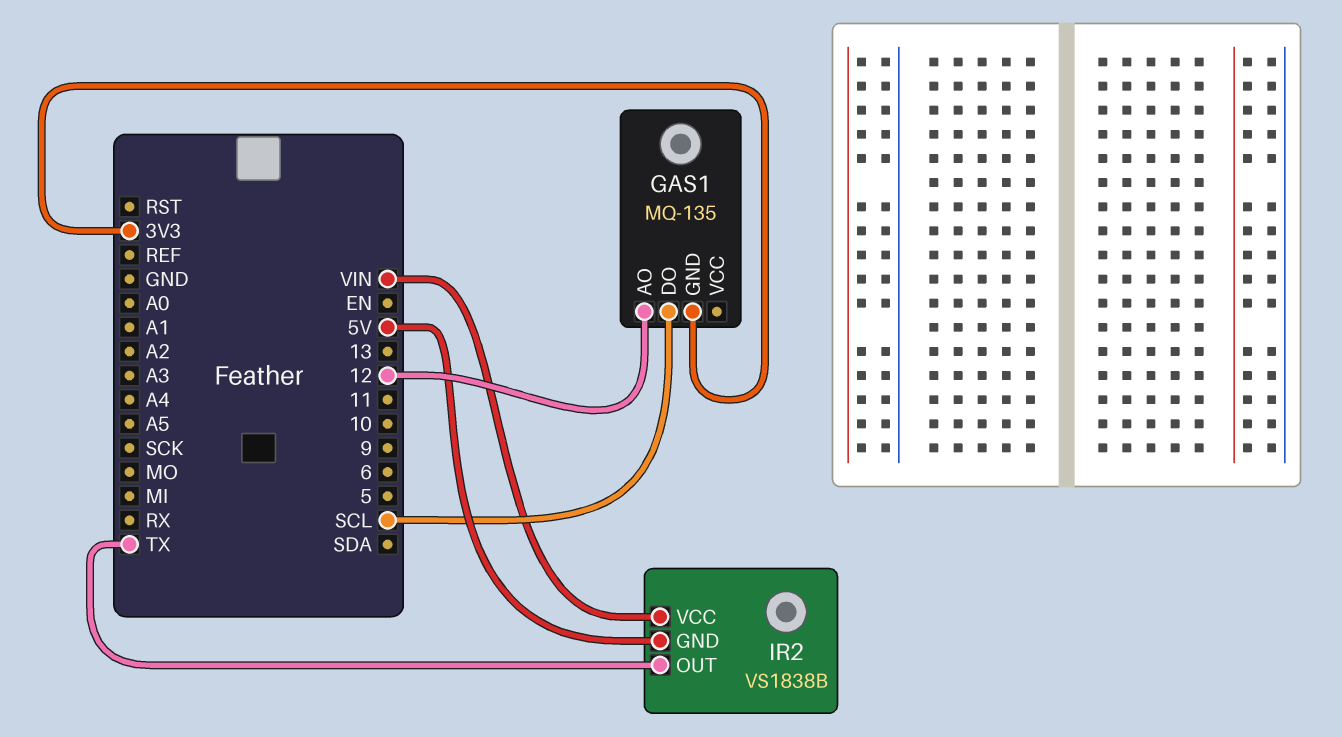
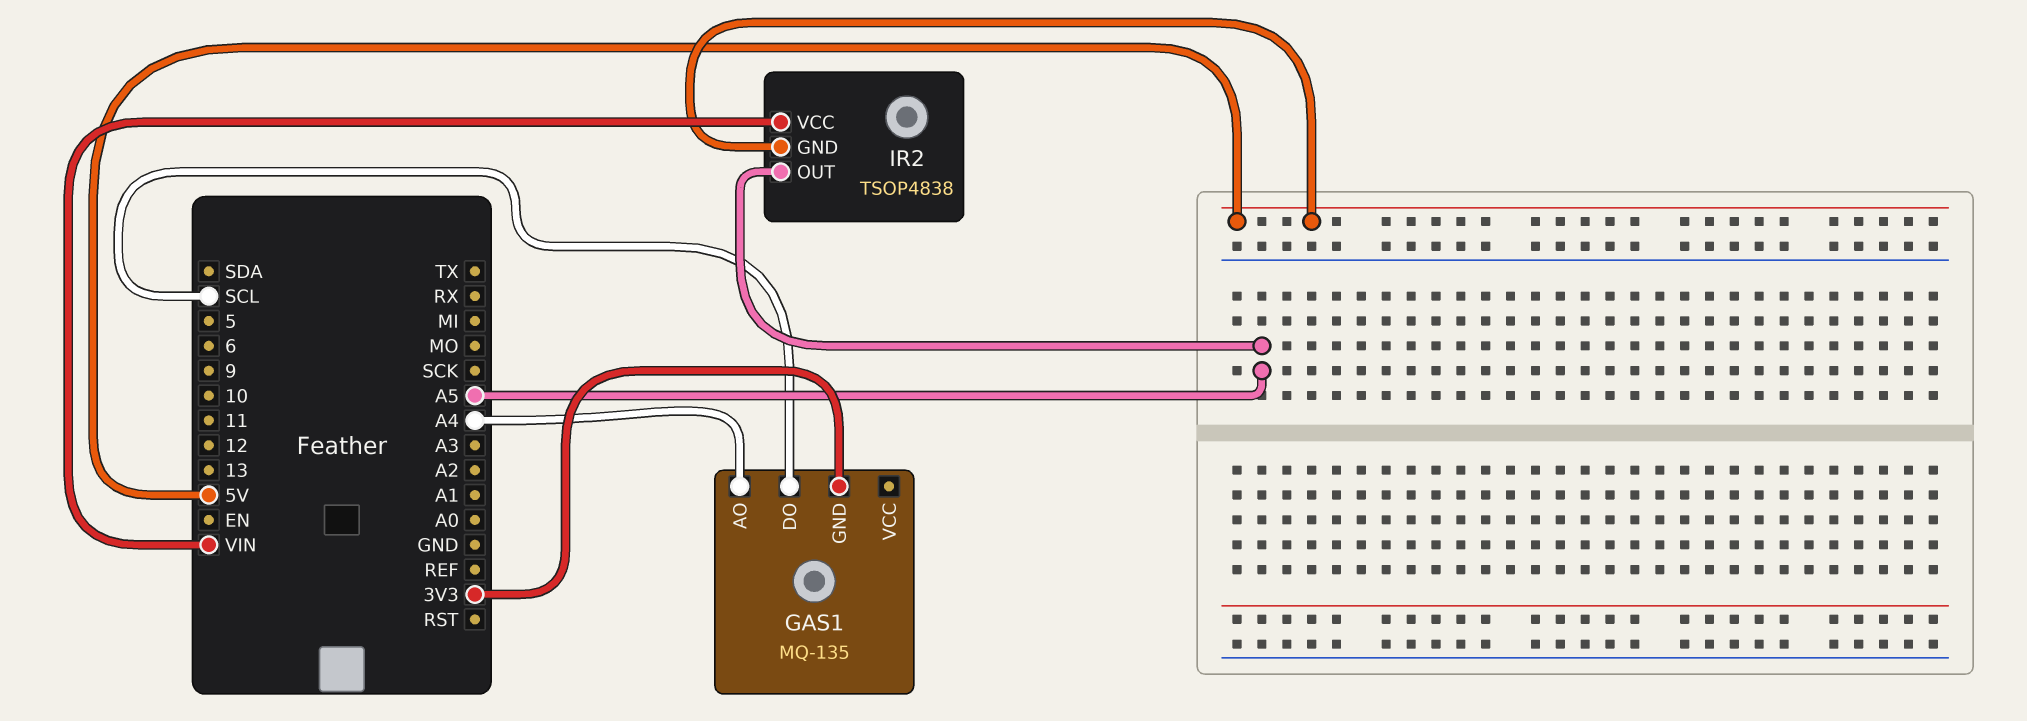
GAS1 pin AO: 12 -> A4
IR2: VS1838B -> TSOP4838
IR2 pin OUT: TX -> A5

